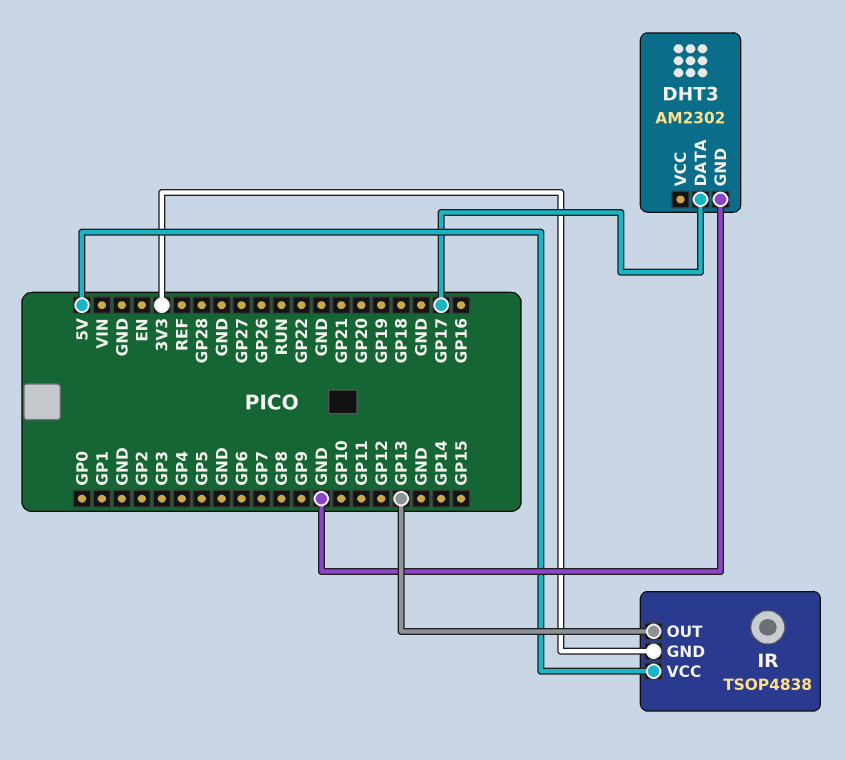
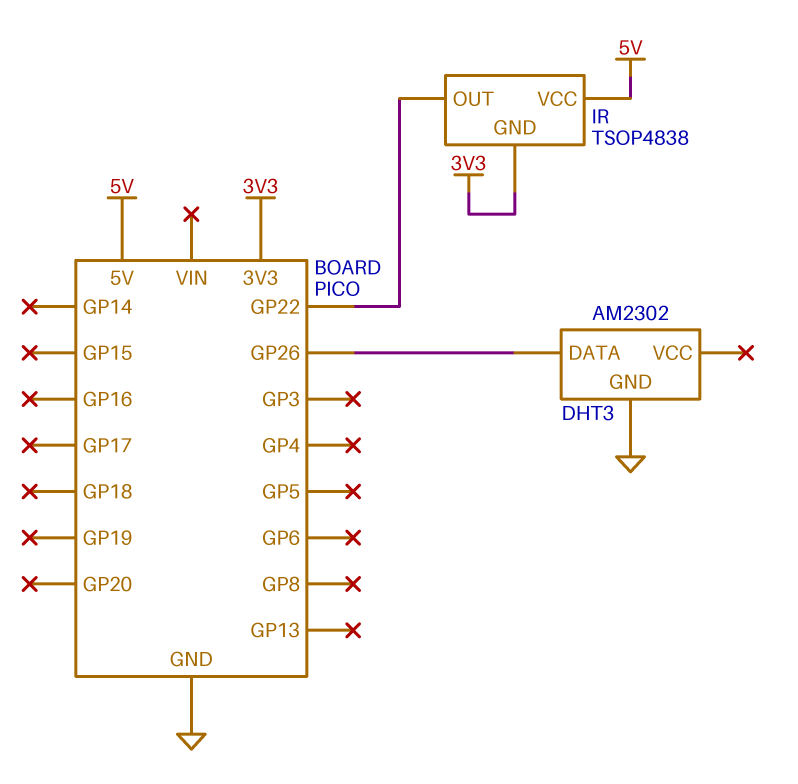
DHT3 pin DATA: GP17 -> GP26
IR pin OUT: GP13 -> GP22

